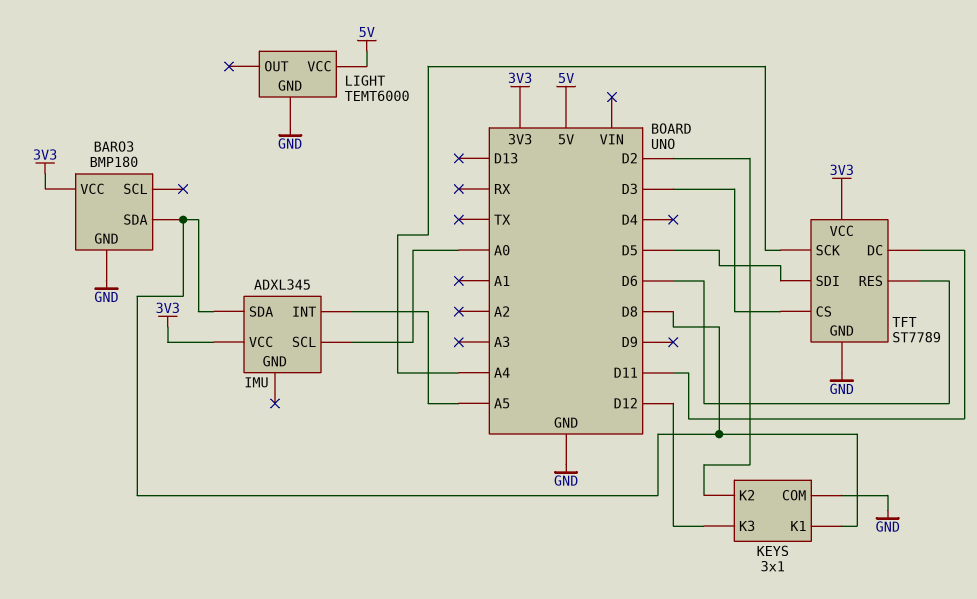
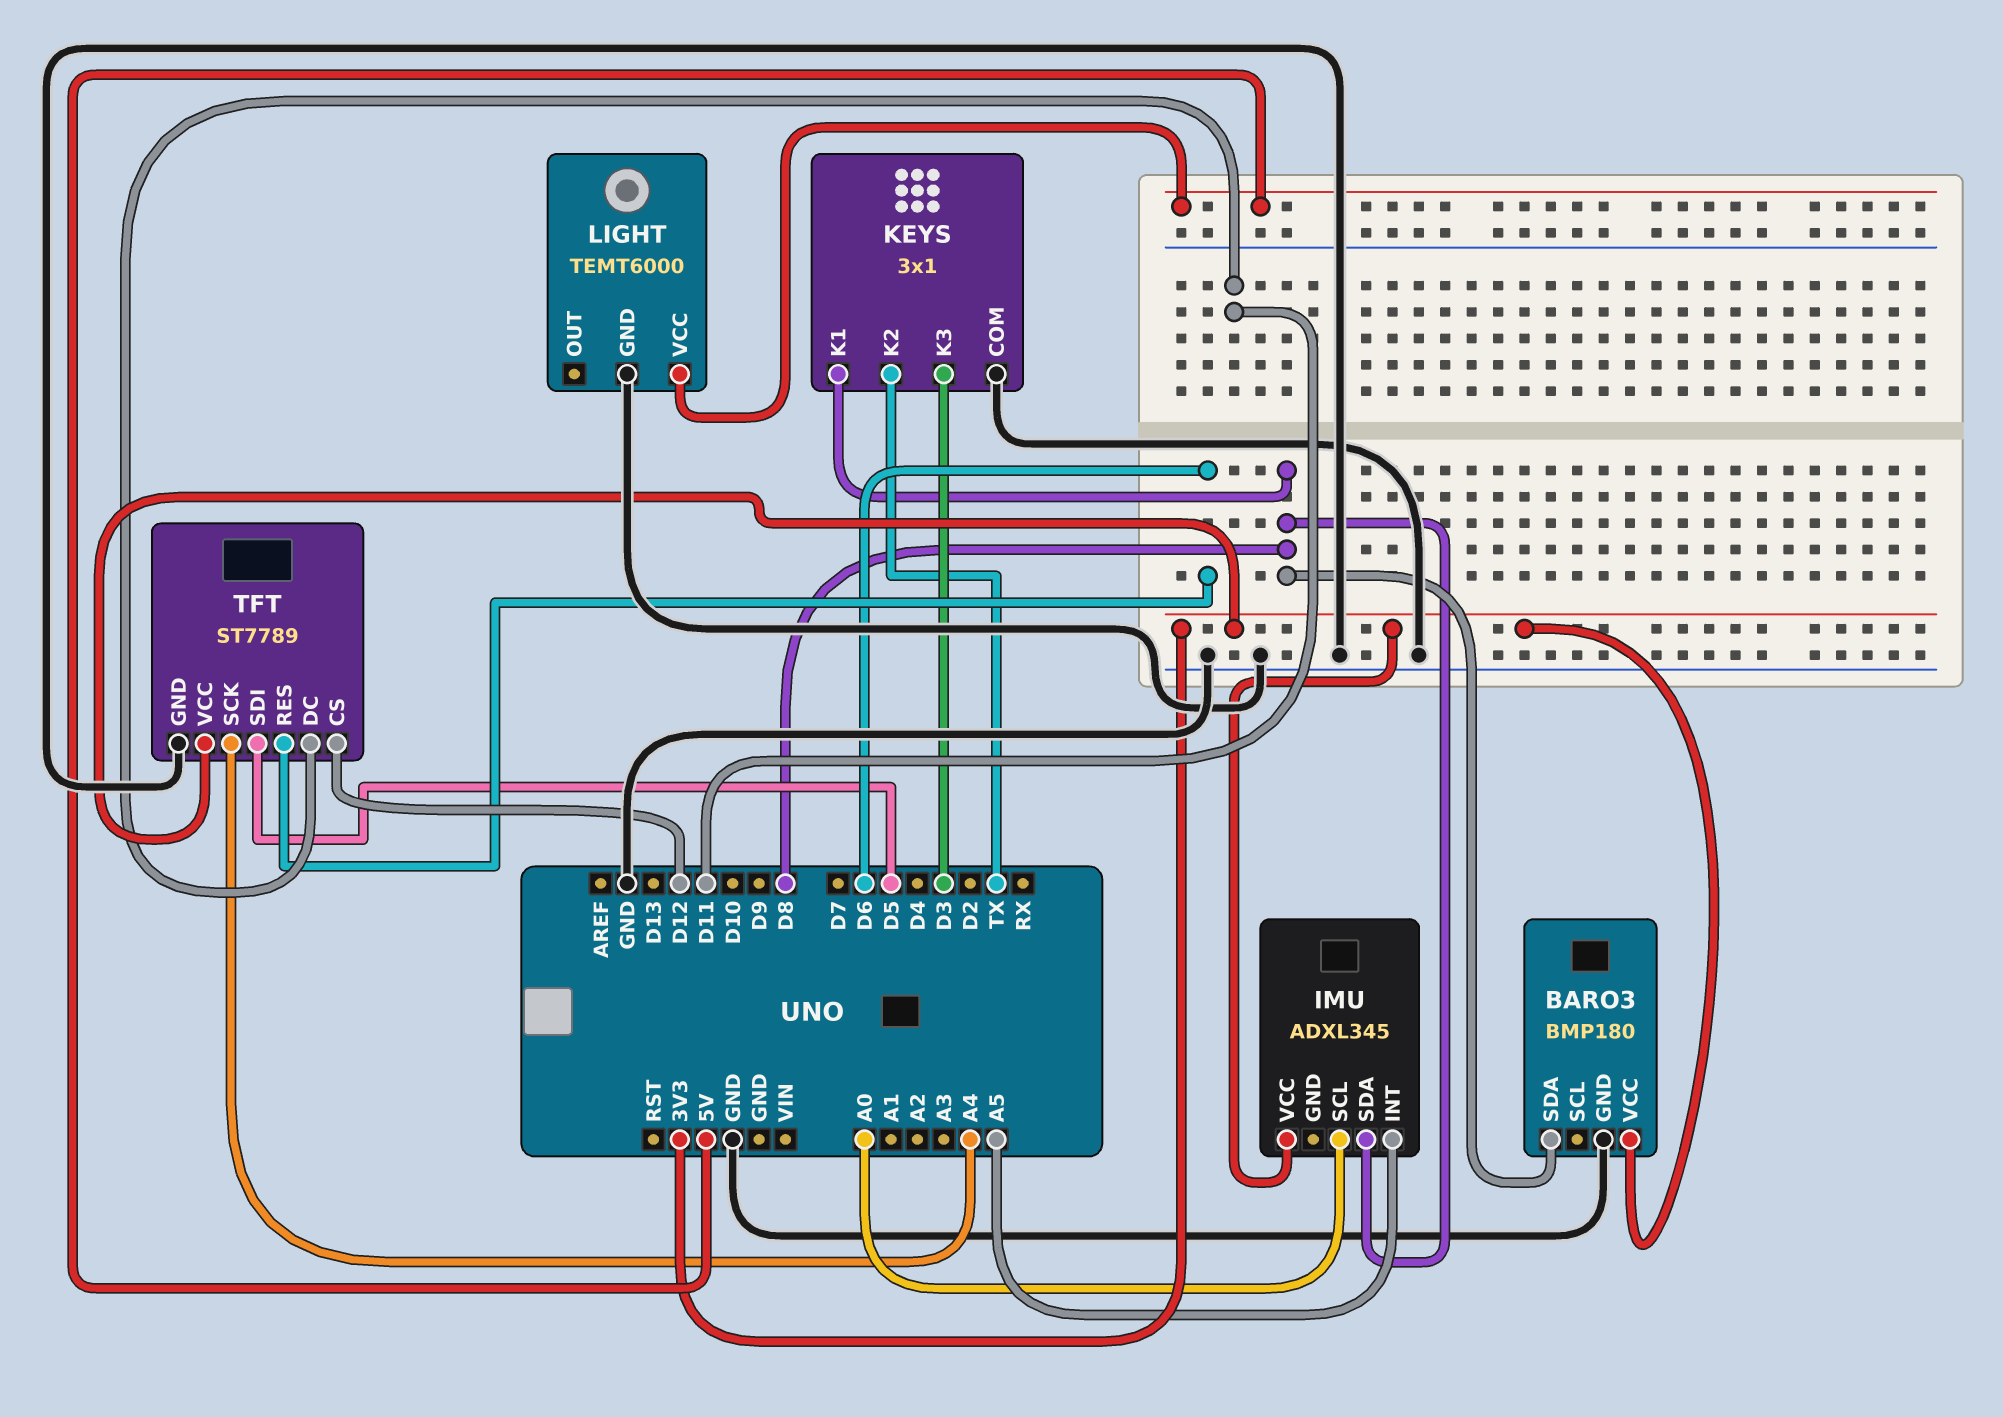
KEYS pin K2: D2 -> TX
KEYS pin K3: D12 -> D3
TFT pin CS: D3 -> D12

